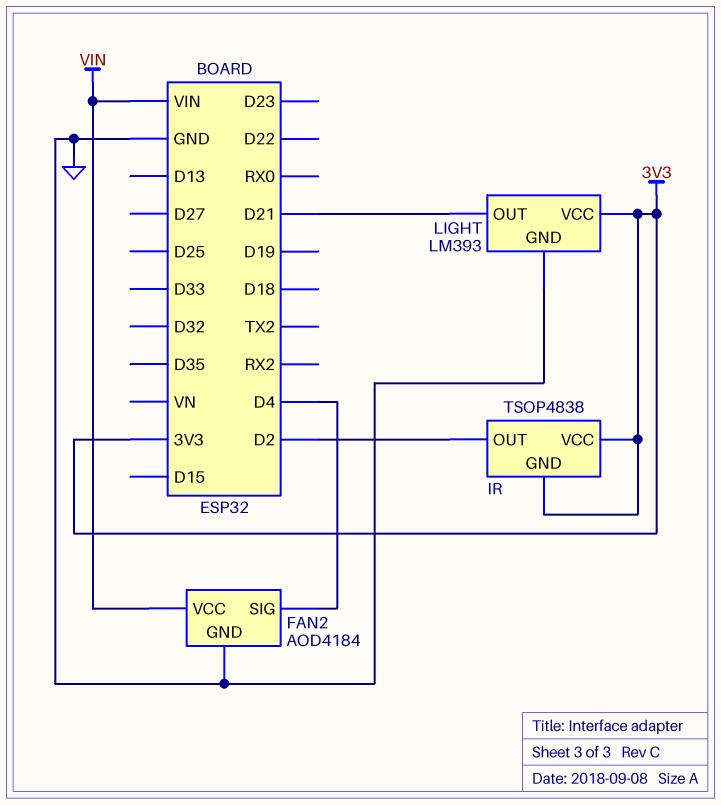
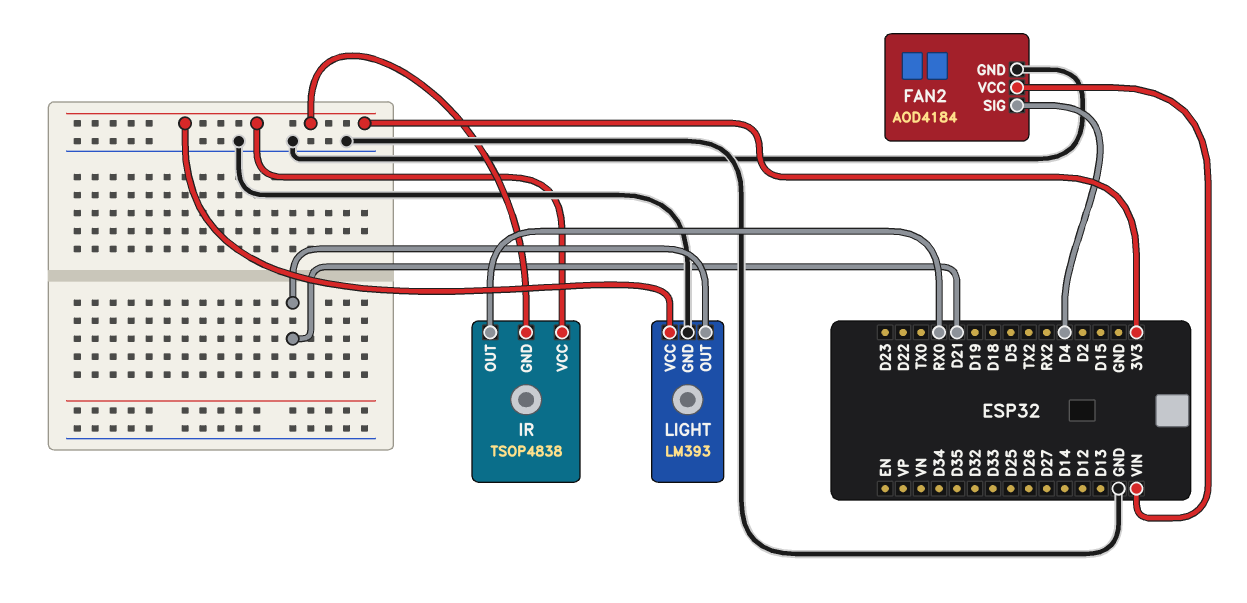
IR pin OUT: D2 -> RX0

